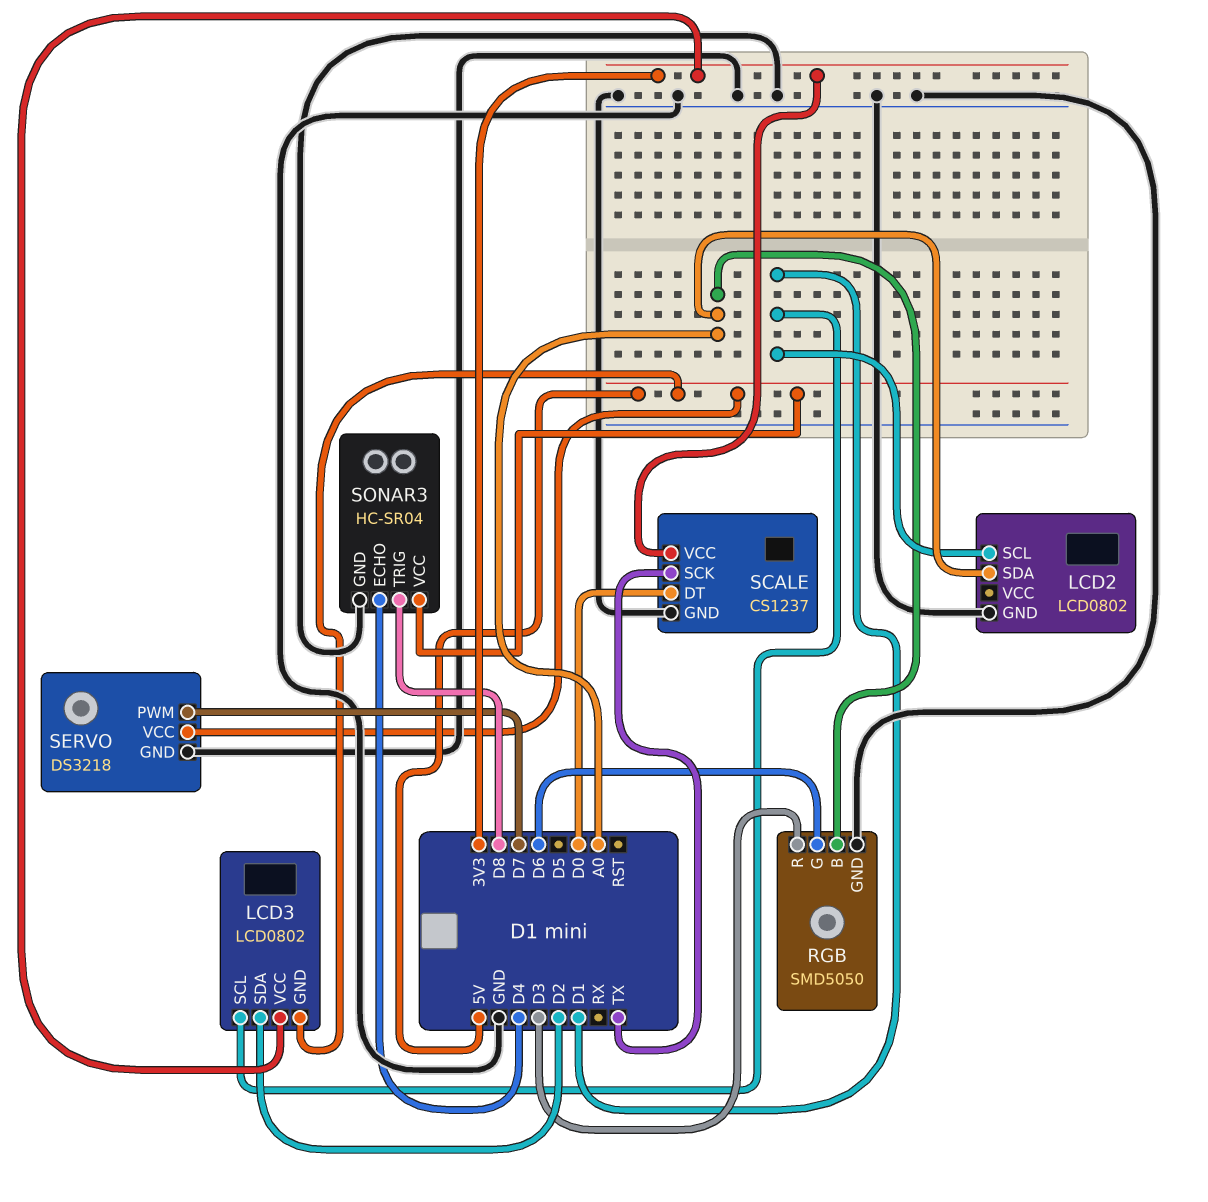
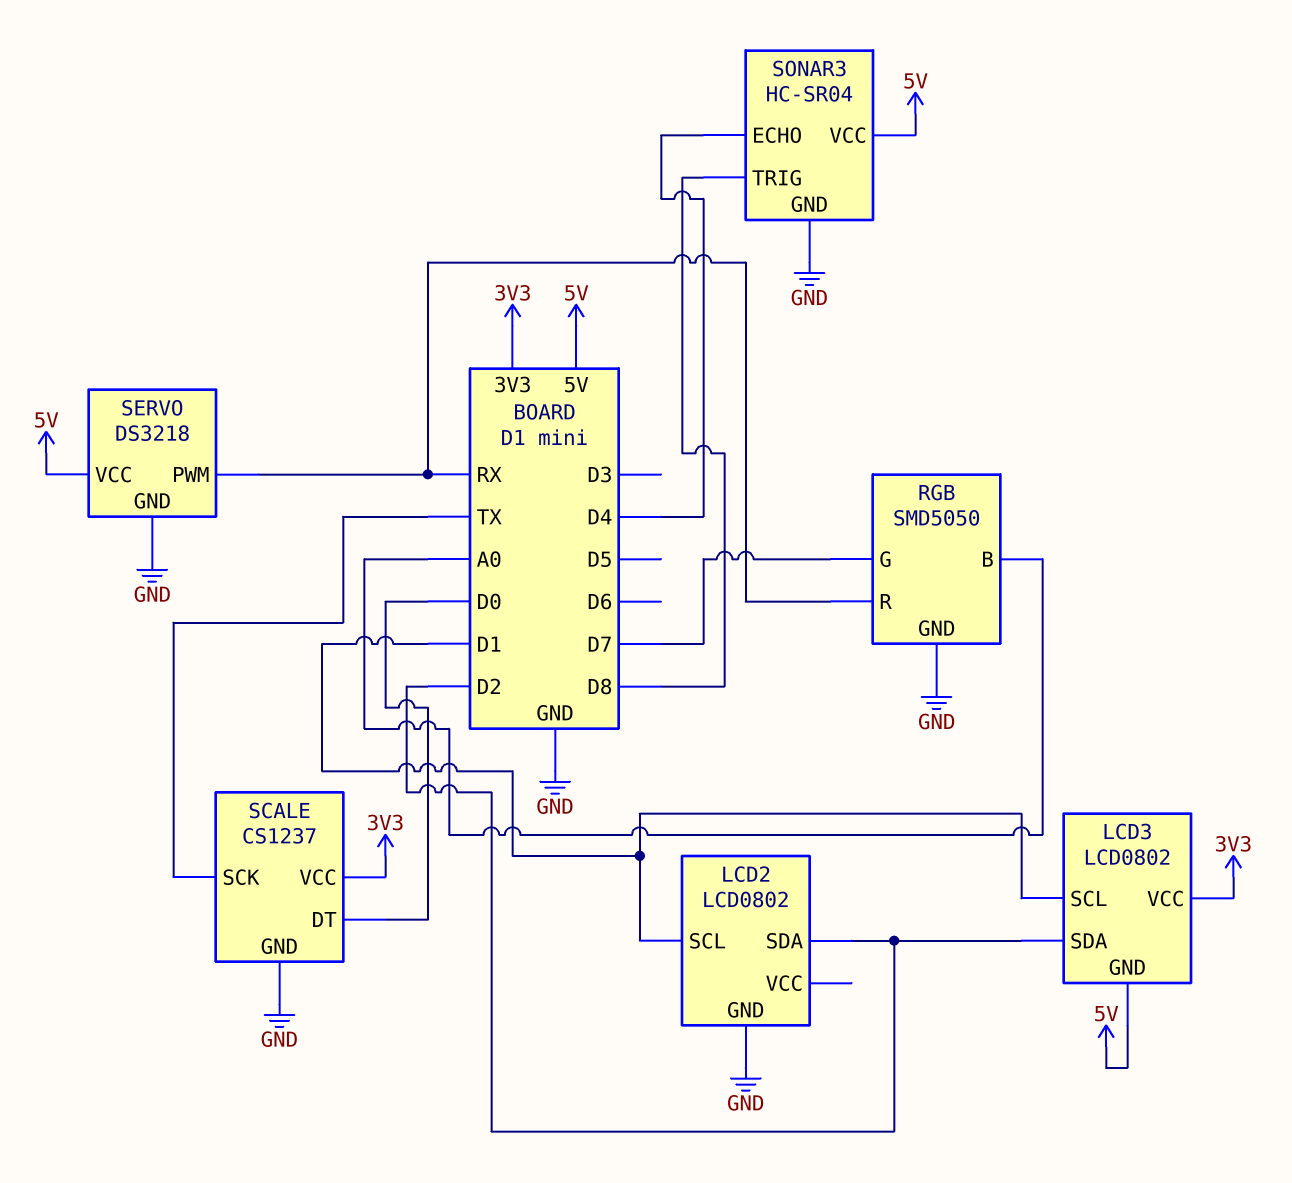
LCD2 pin SDA: A0 -> D2
RGB pin G: D6 -> D7
RGB pin R: D3 -> RX
SERVO pin PWM: D7 -> RX

